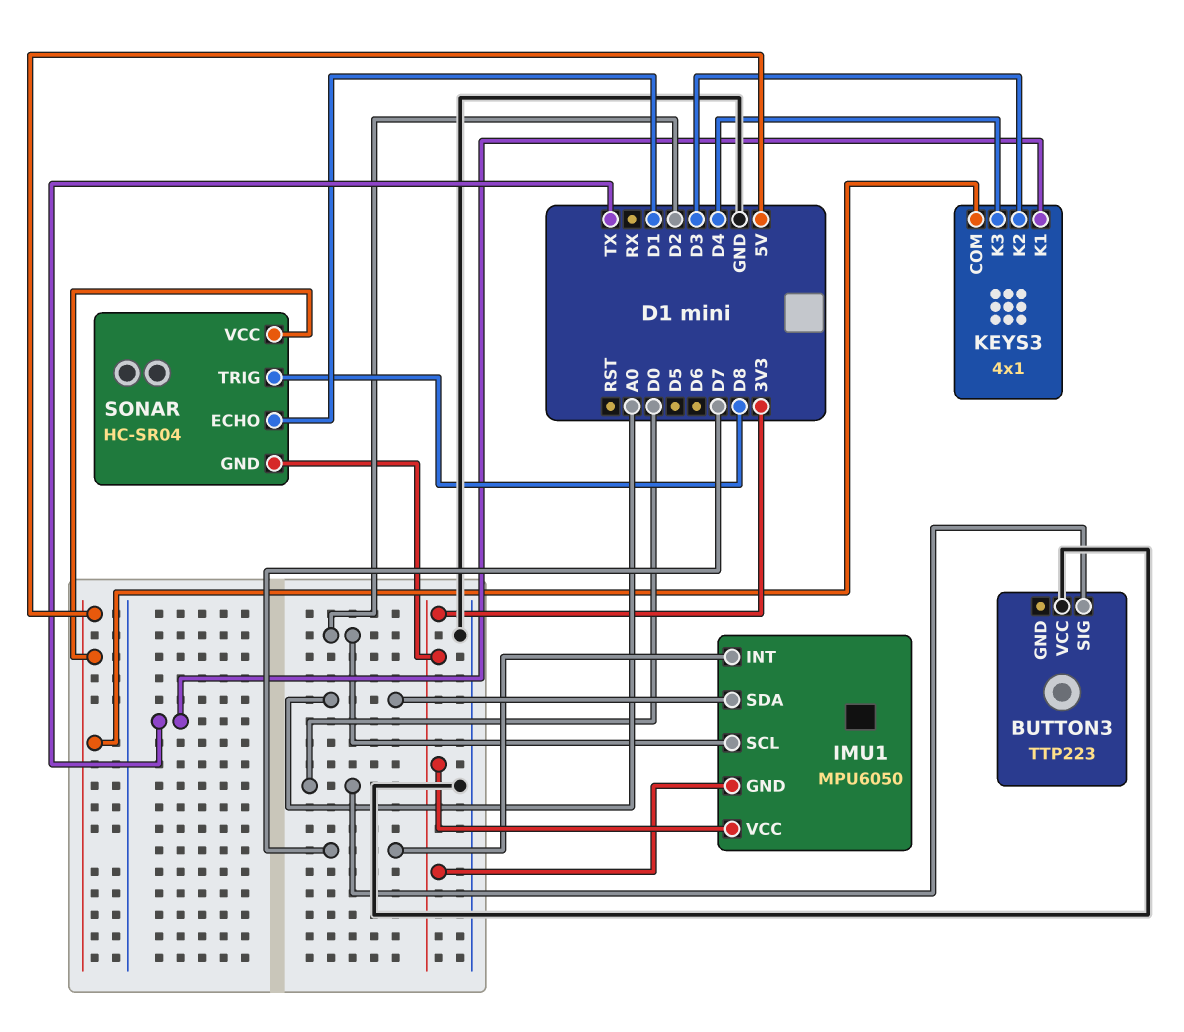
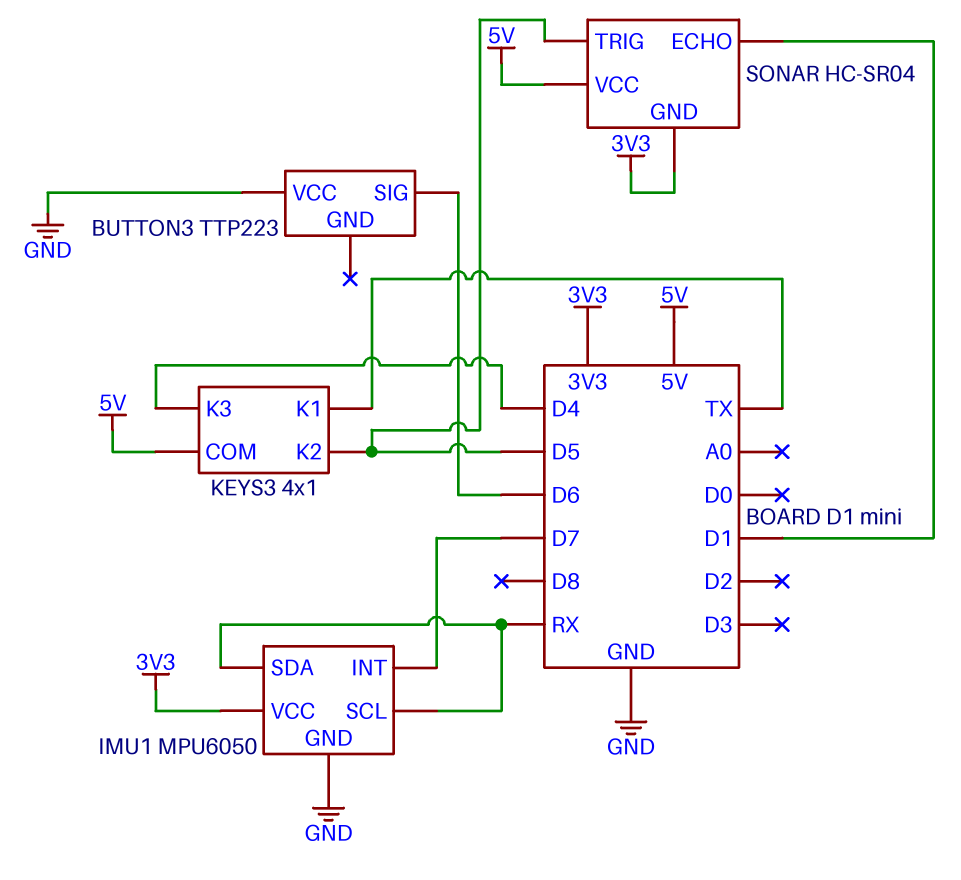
BUTTON3 pin SIG: D0 -> D6
IMU1 pin GND: 3V3 -> GND
IMU1 pin SCL: D2 -> RX
IMU1 pin SDA: A0 -> RX
KEYS3 pin K2: D3 -> D5
SONAR pin TRIG: D8 -> D5

